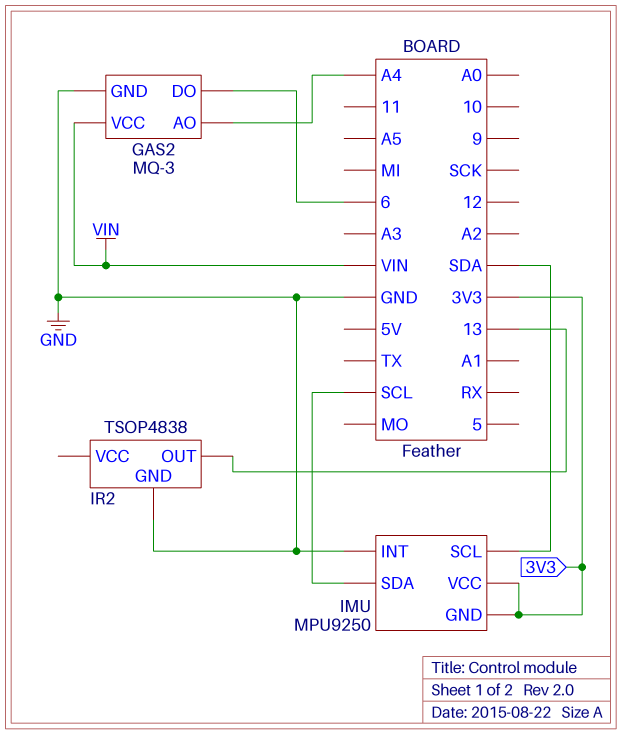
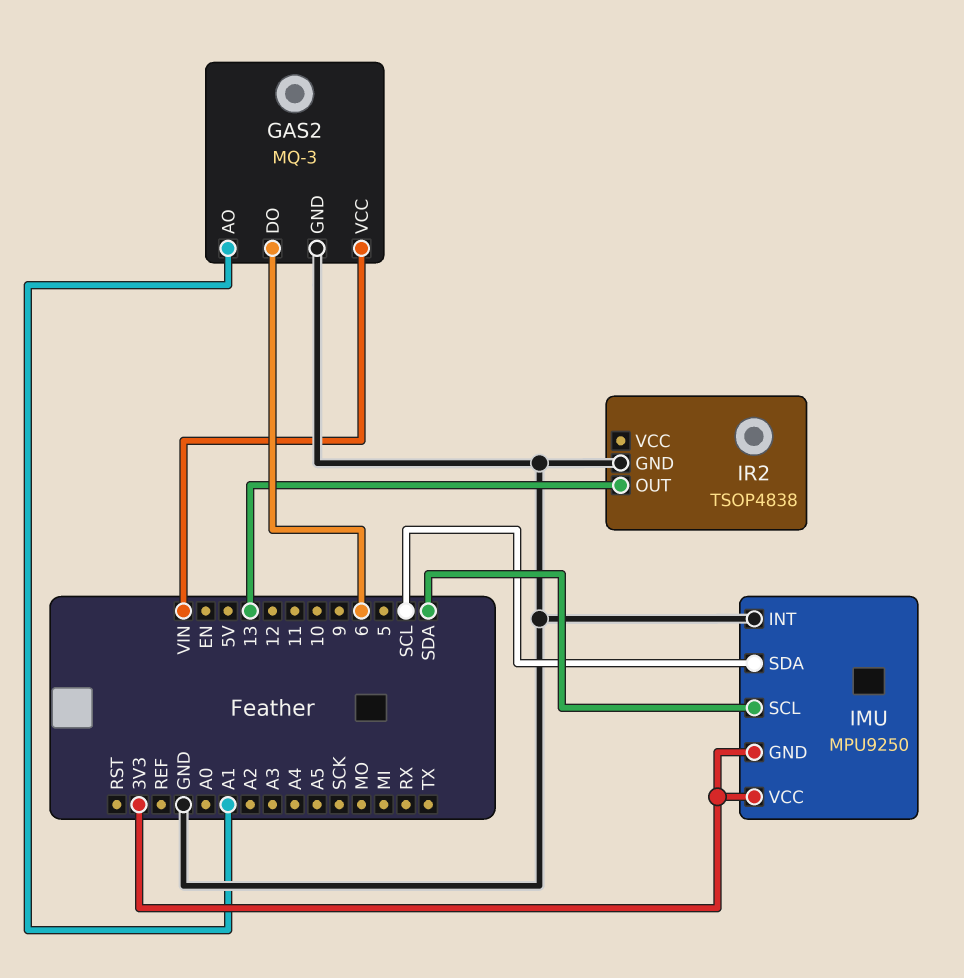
GAS2 pin AO: A4 -> A1

